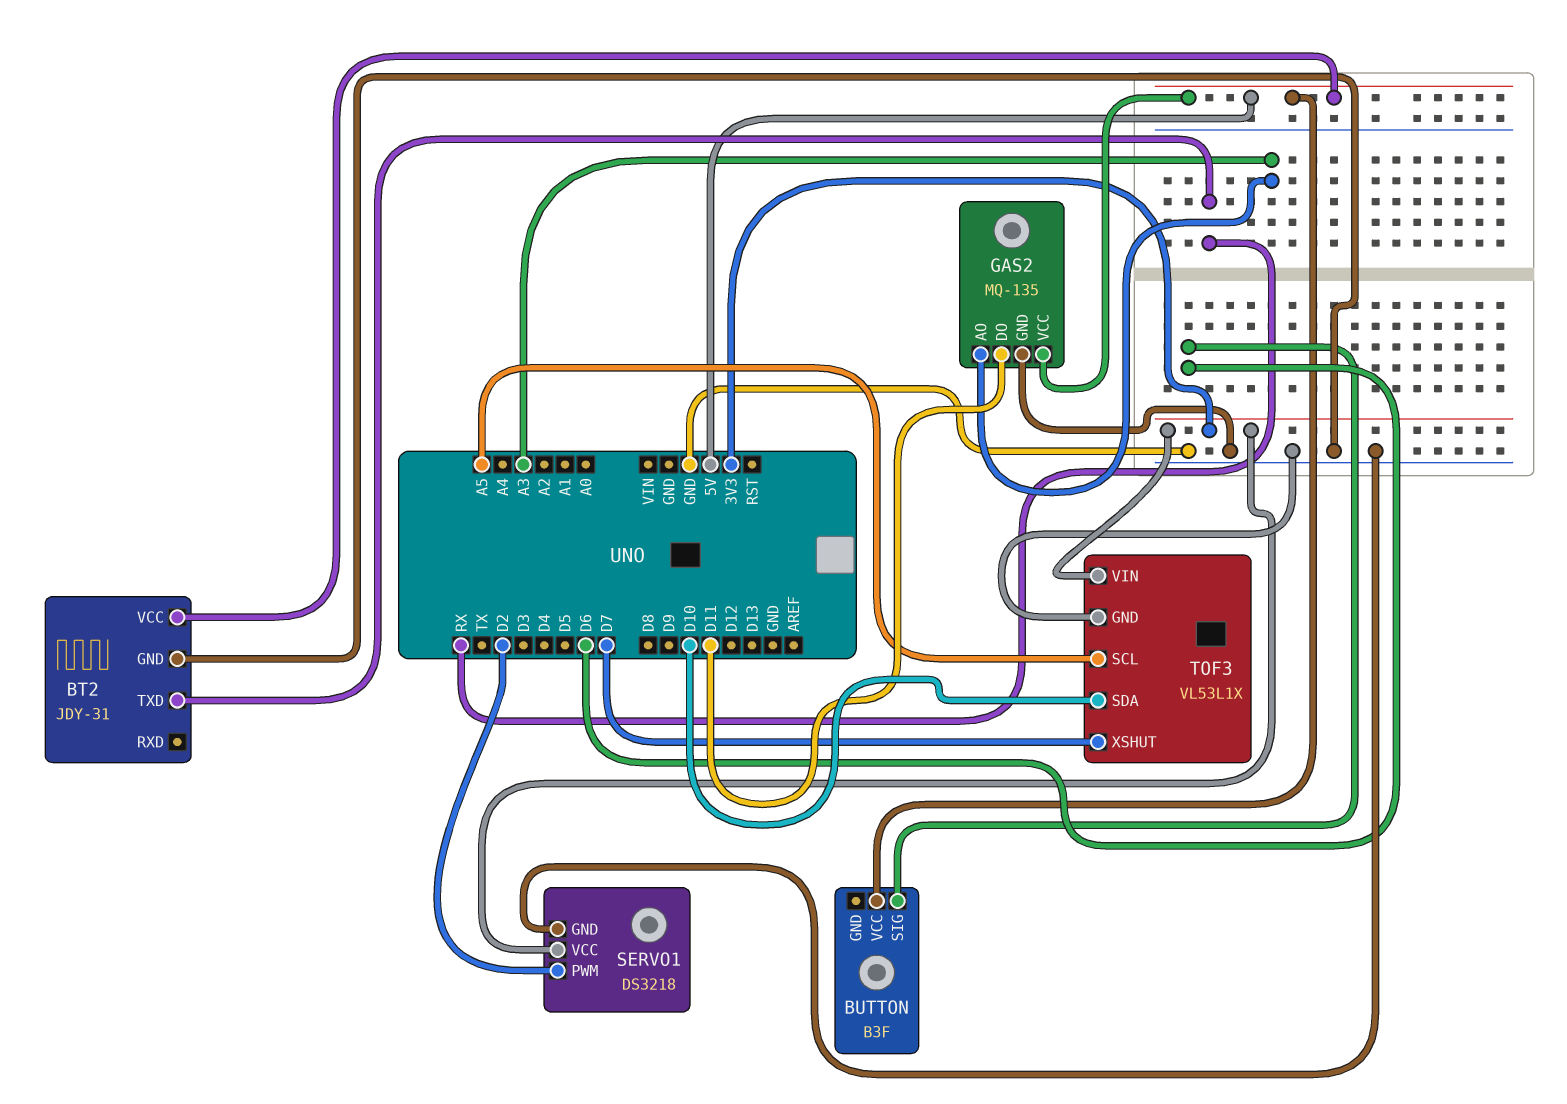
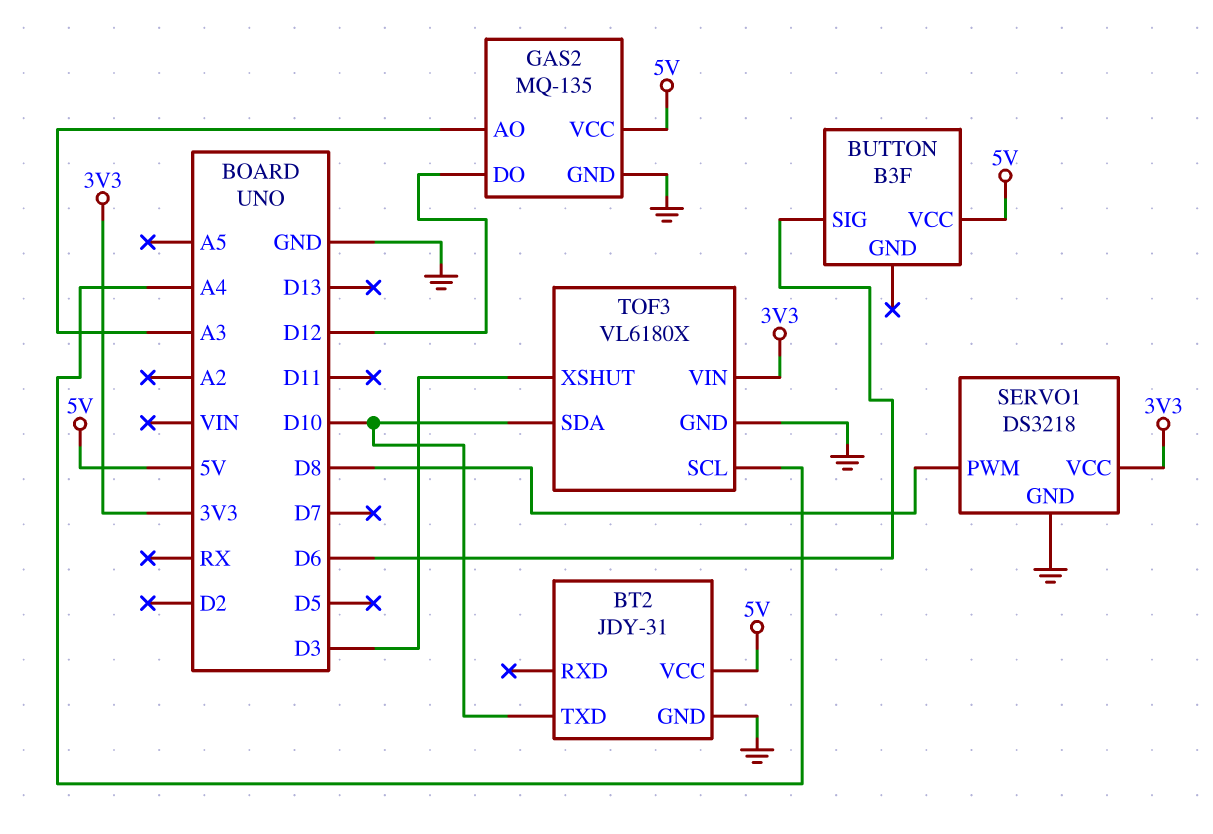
BT2 pin TXD: RX -> D10
GAS2 pin DO: D11 -> D12
SERVO1 pin PWM: D2 -> D8
TOF3: VL53L1X -> VL6180X
TOF3 pin SCL: A5 -> A4
TOF3 pin XSHUT: D7 -> D3

